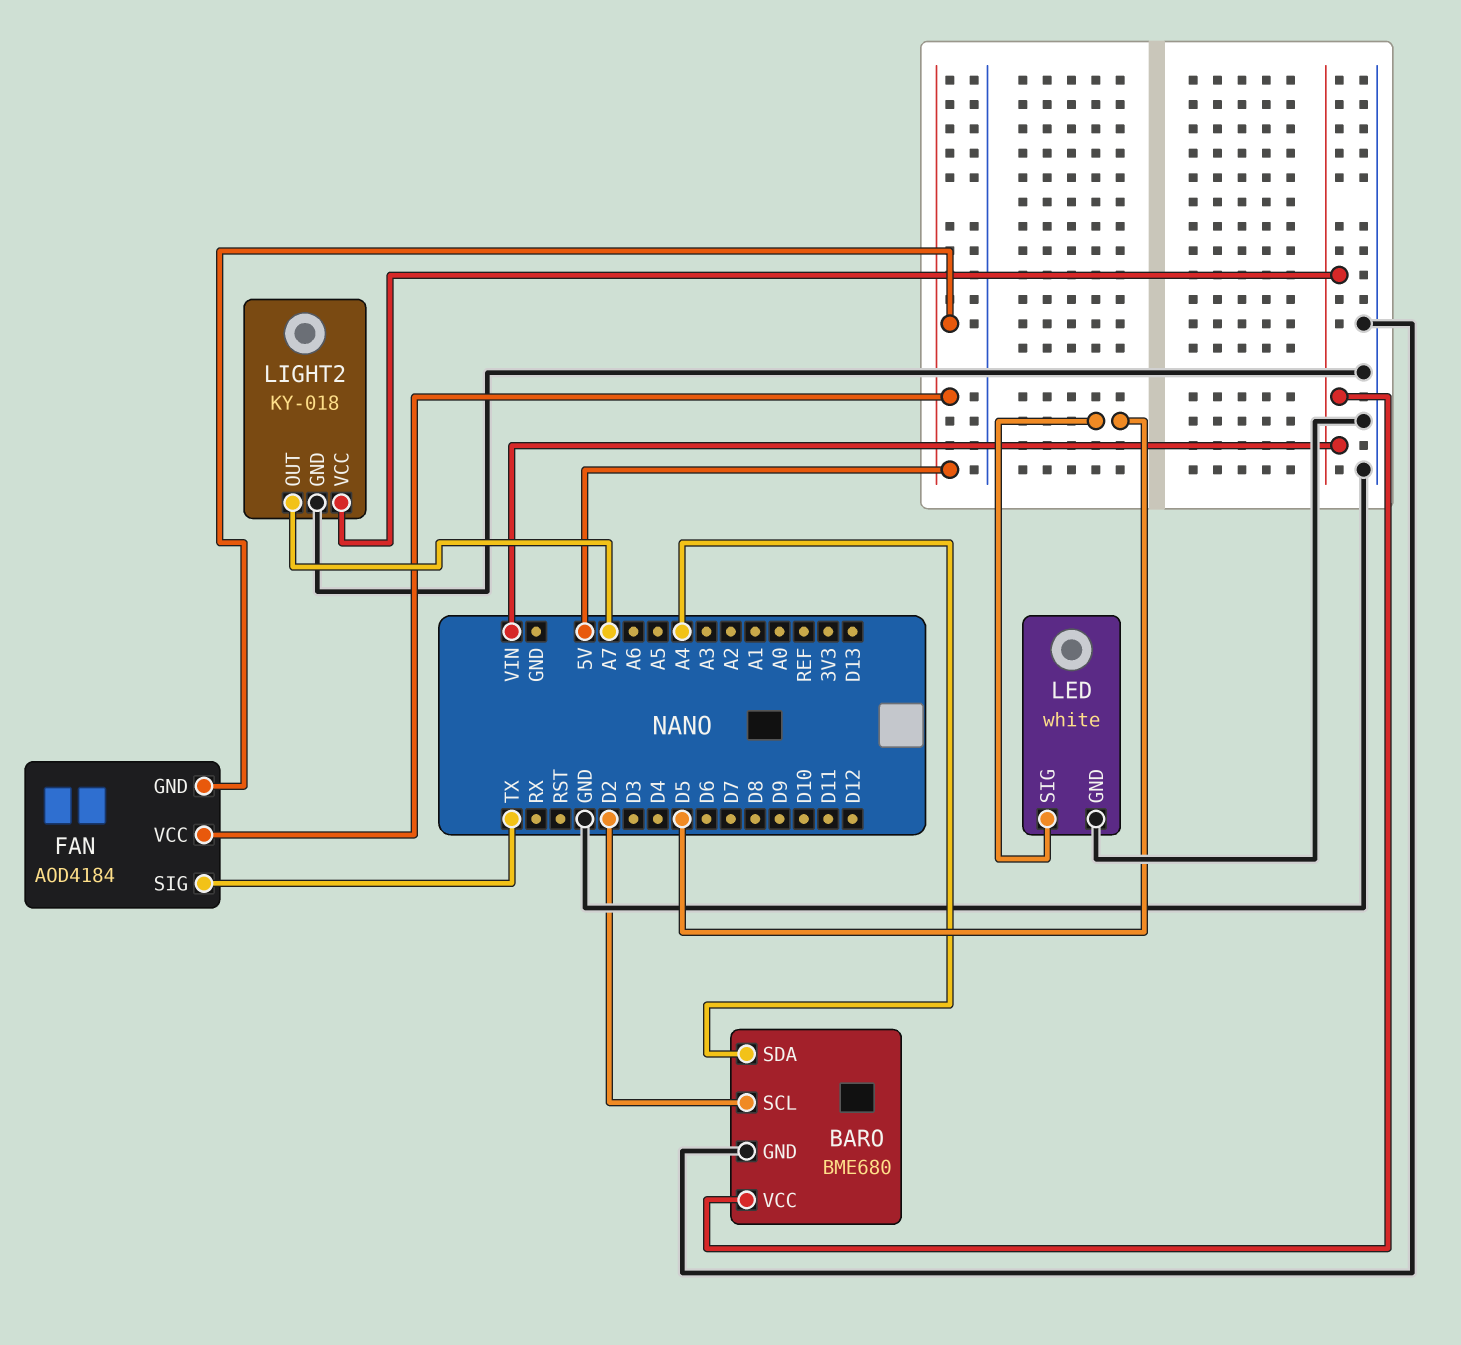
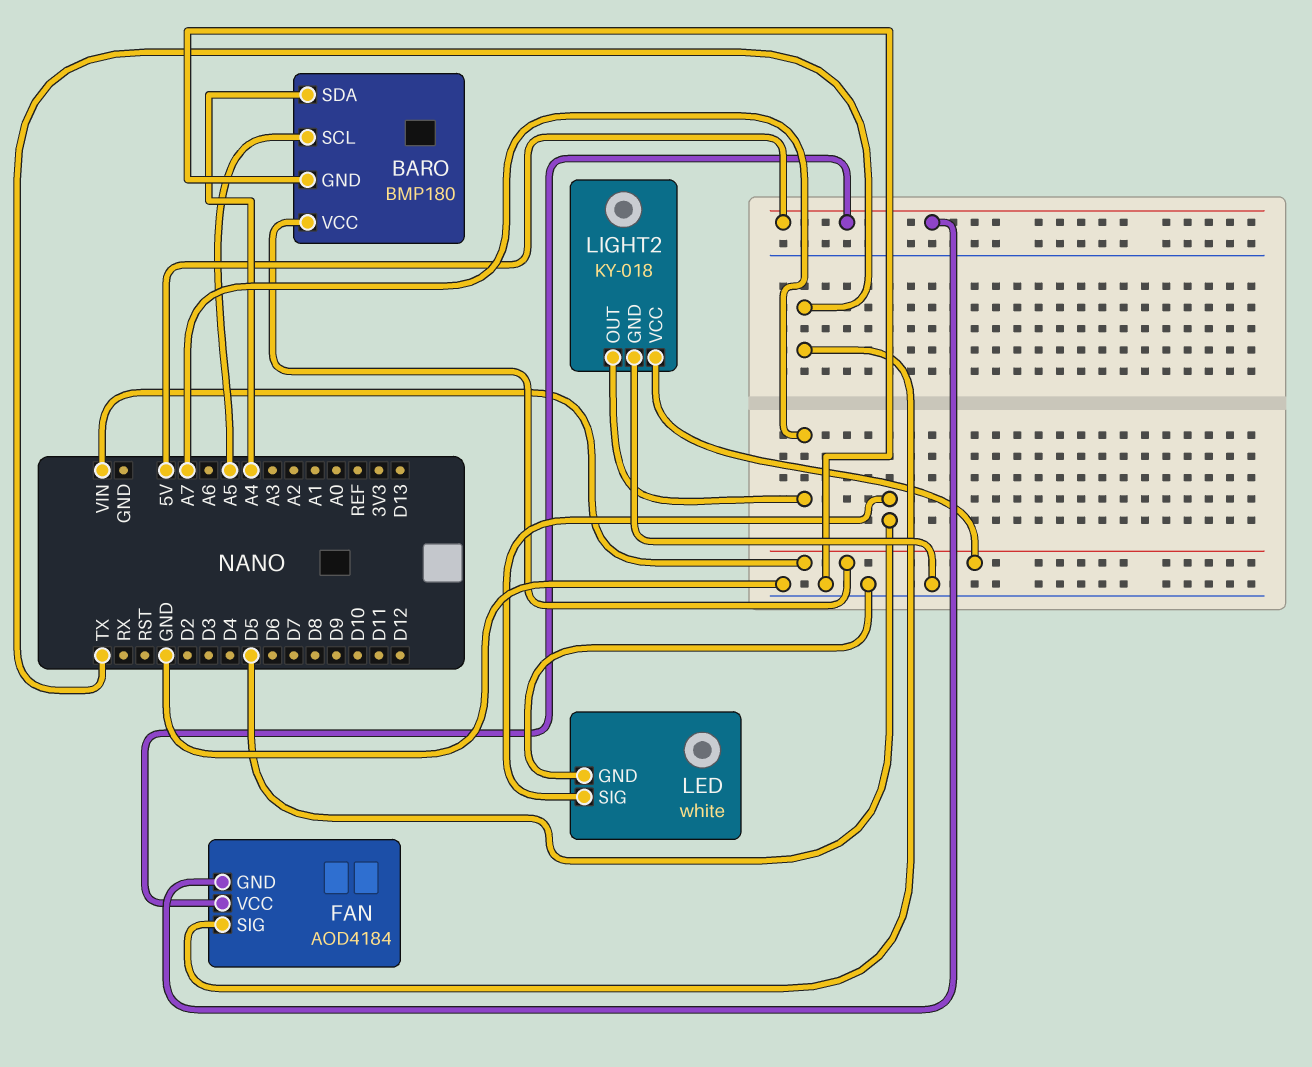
BARO: BME680 -> BMP180
BARO pin SCL: D2 -> A5

